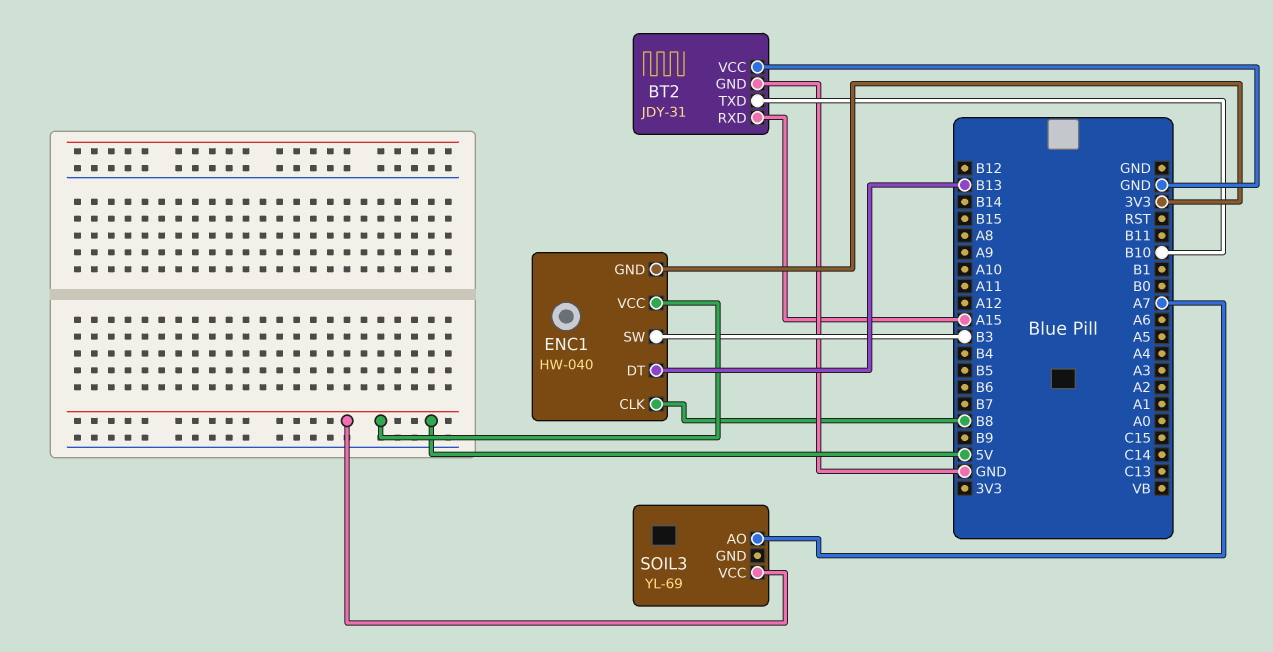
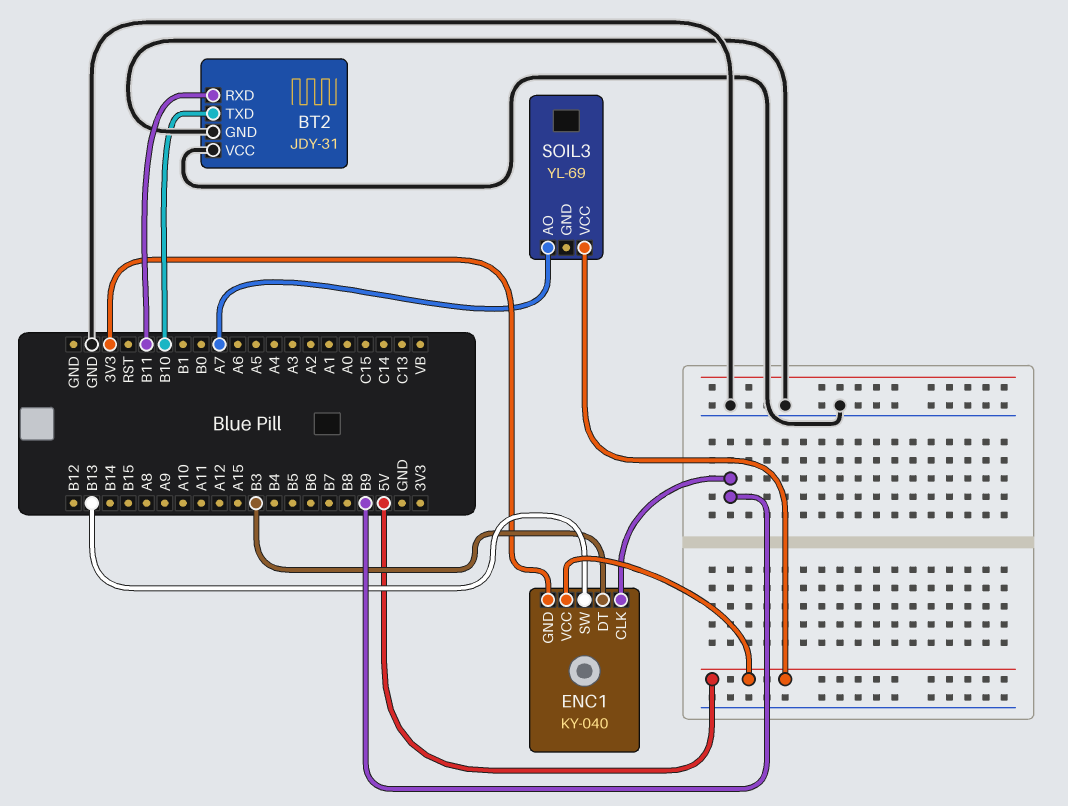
BT2 pin RXD: A15 -> B11
ENC1: HW-040 -> KY-040
ENC1 pin CLK: B8 -> B9
ENC1 pin DT: B13 -> B3
ENC1 pin SW: B3 -> B13

